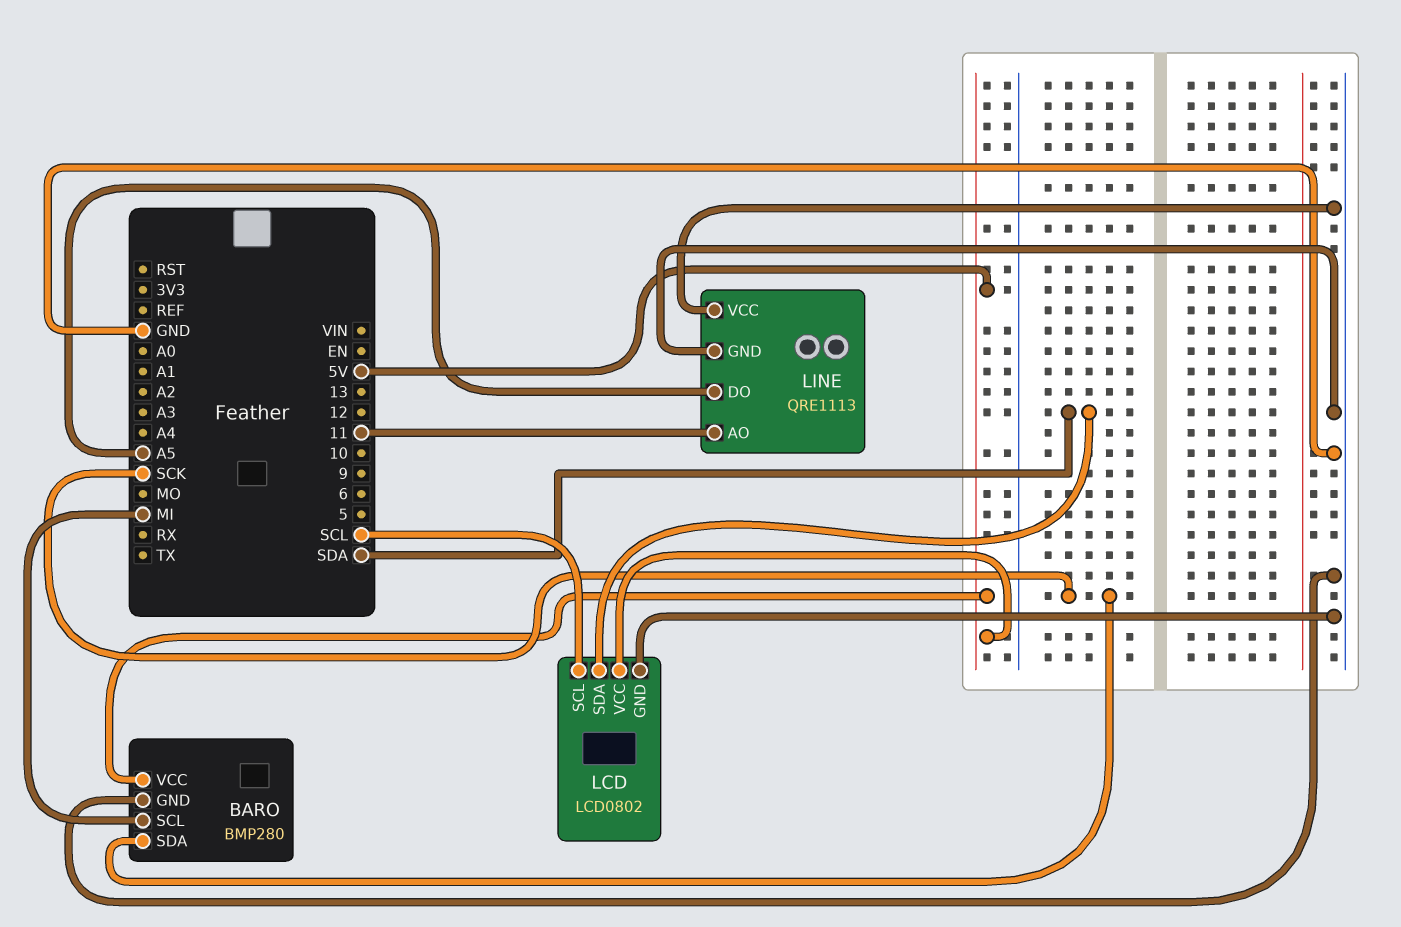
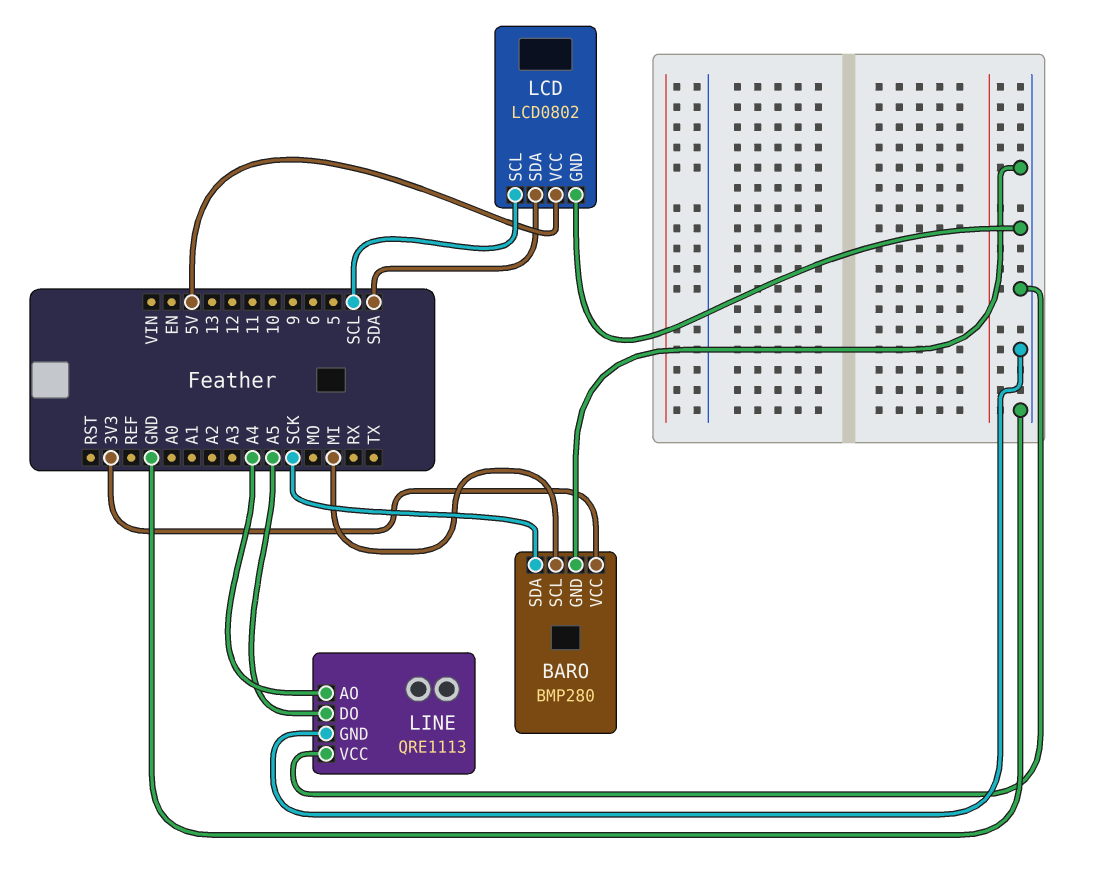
BARO pin VCC: 5V -> 3V3
LINE pin AO: 11 -> A4

